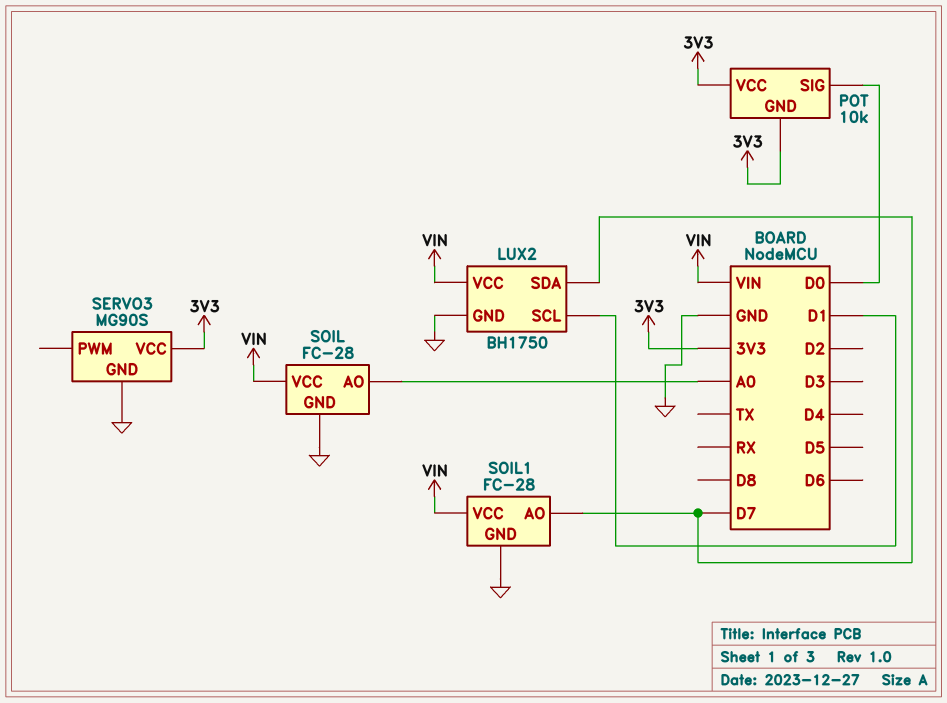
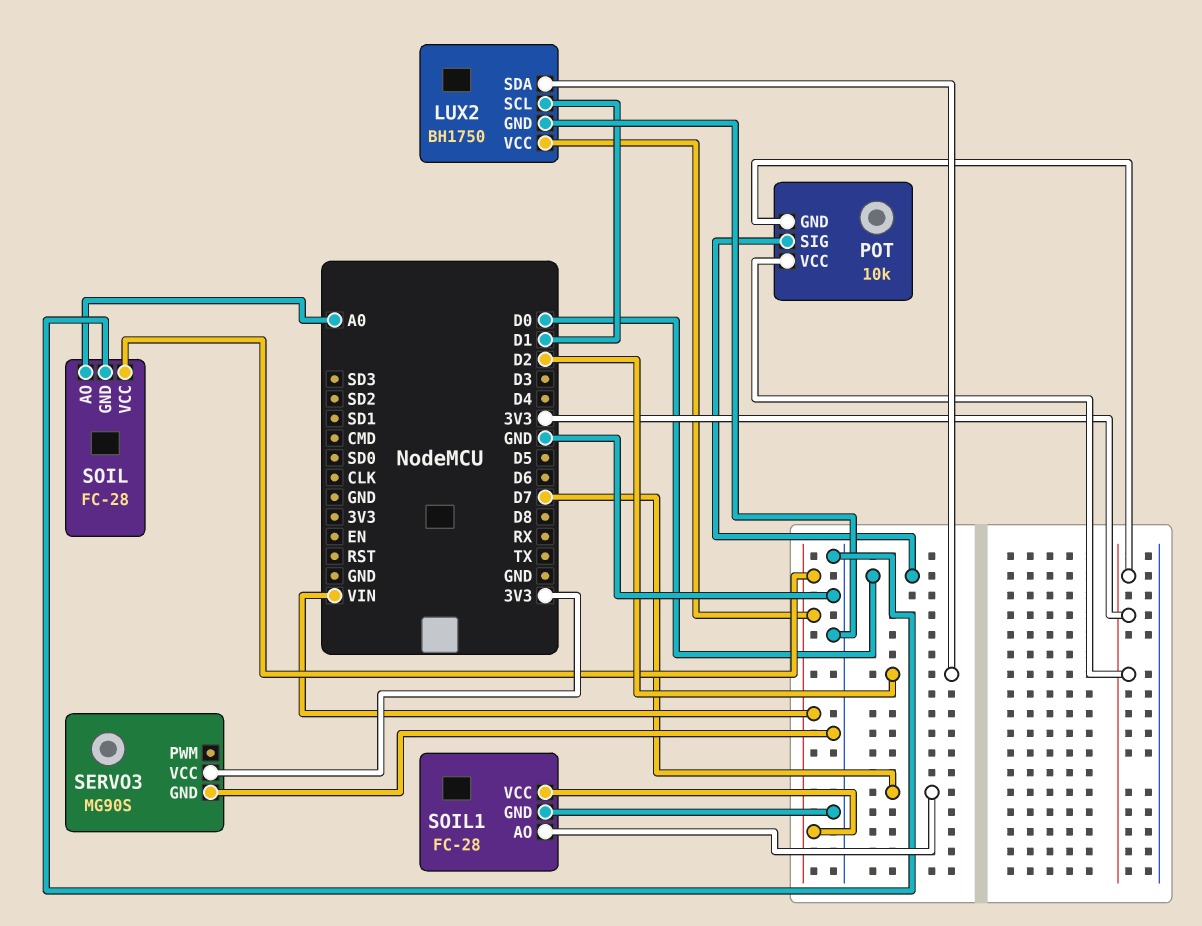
LUX2 pin SDA: D7 -> D2

